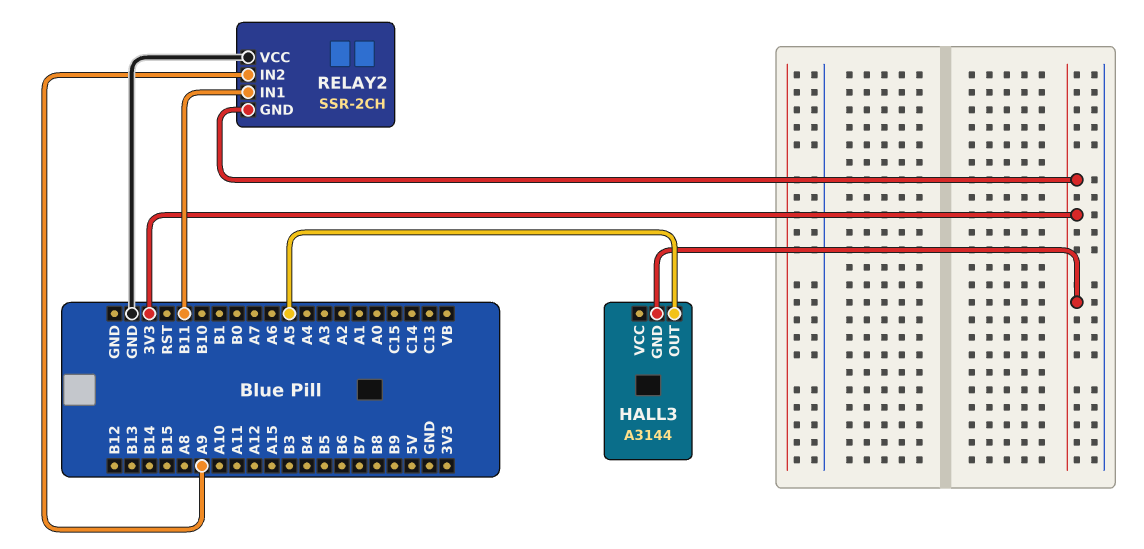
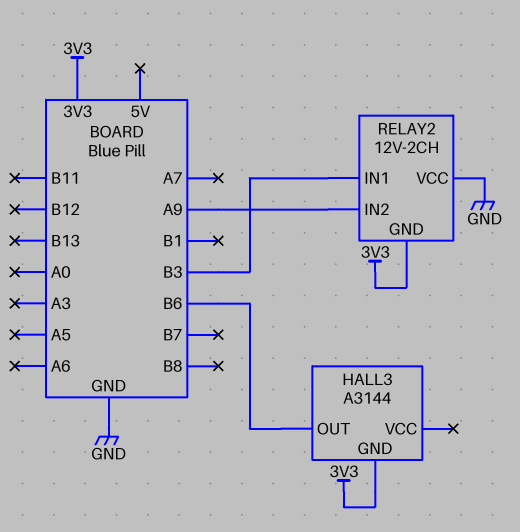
HALL3 pin OUT: A5 -> B6
RELAY2: SSR-2CH -> 12V-2CH
RELAY2 pin IN1: B11 -> B3

